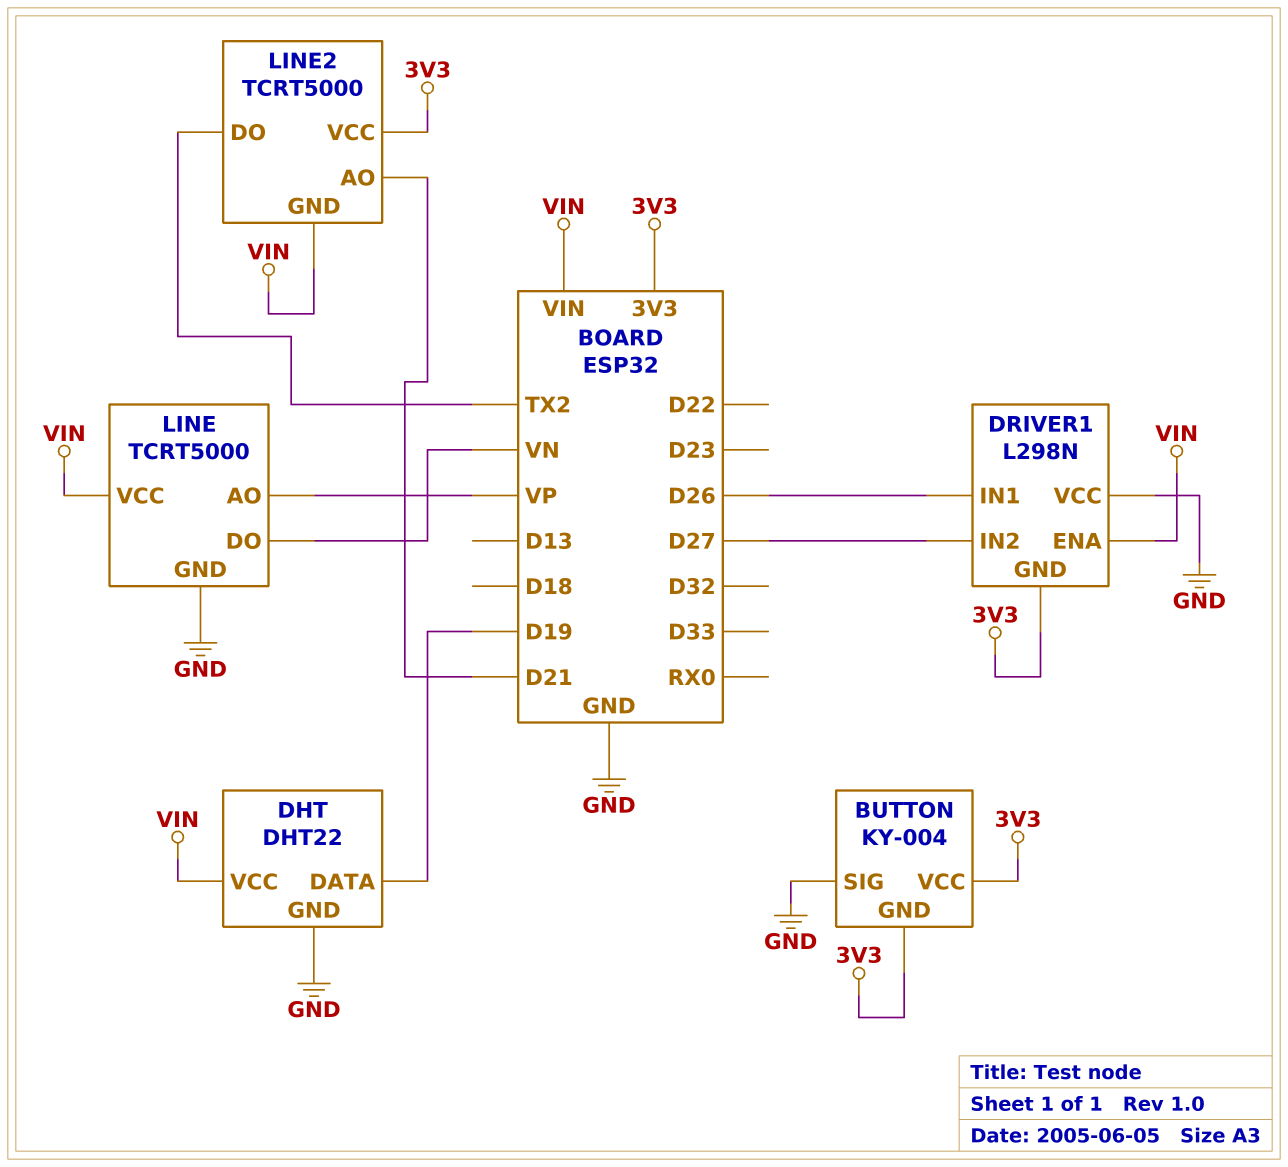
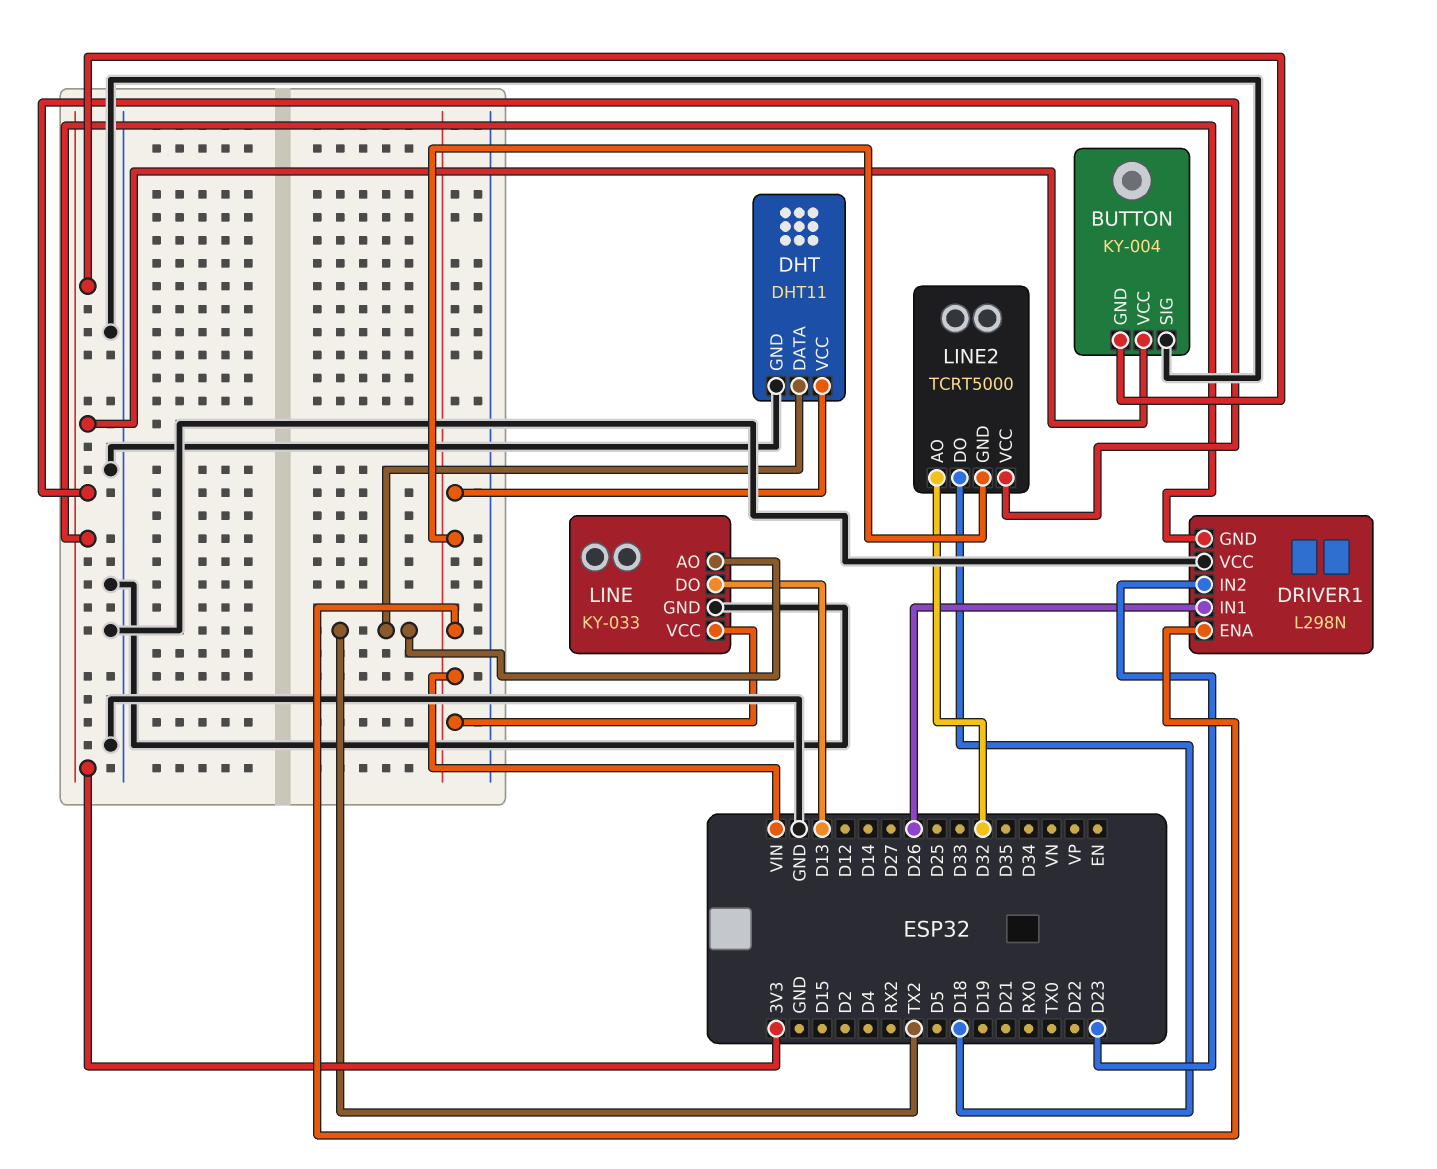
DHT: DHT22 -> DHT11
DHT pin DATA: D19 -> TX2
DRIVER1 pin IN2: D27 -> D23
LINE: TCRT5000 -> KY-033
LINE pin AO: VP -> TX2
LINE pin DO: VN -> D13
LINE2 pin AO: D21 -> D32
LINE2 pin DO: TX2 -> D18

